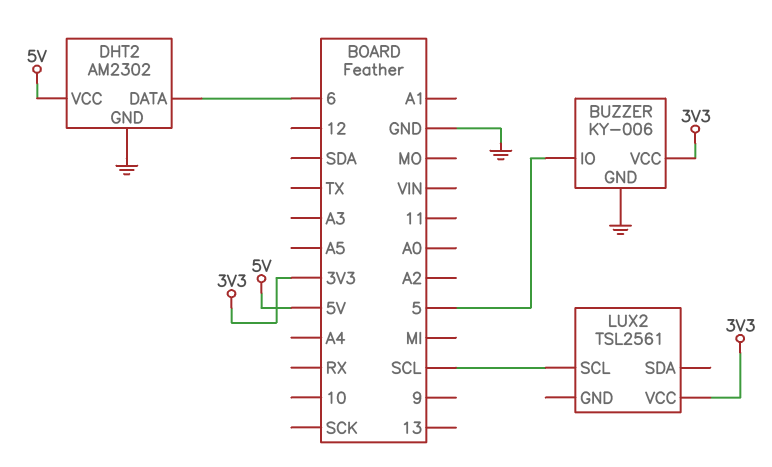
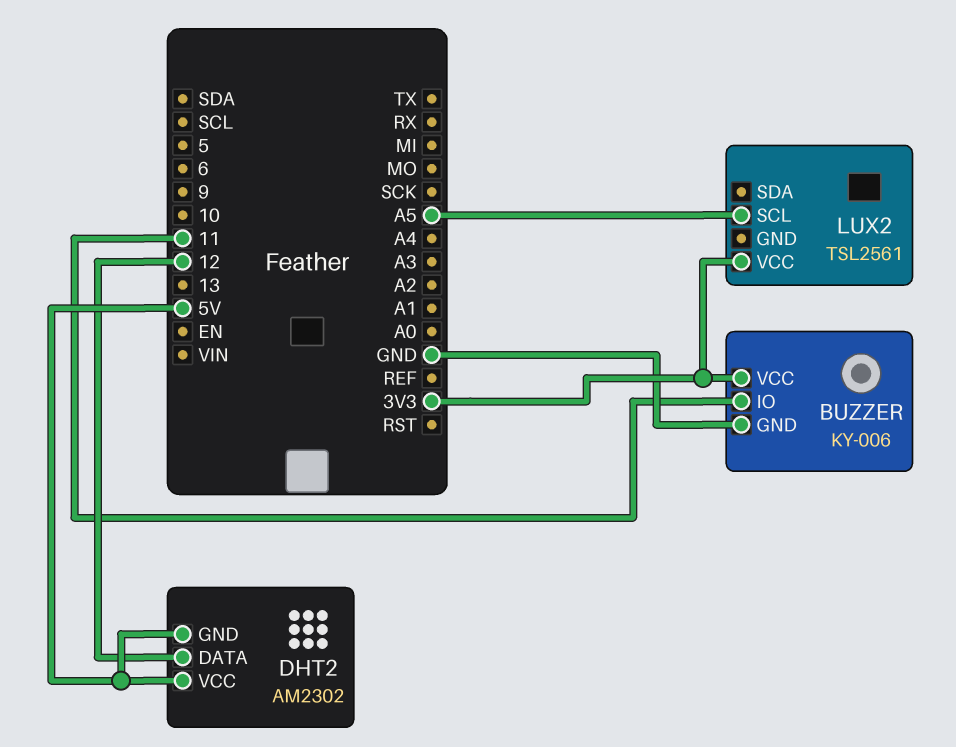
BUZZER pin IO: 5 -> 11
DHT2 pin DATA: 6 -> 12
DHT2 pin GND: GND -> 5V
LUX2 pin SCL: SCL -> A5

